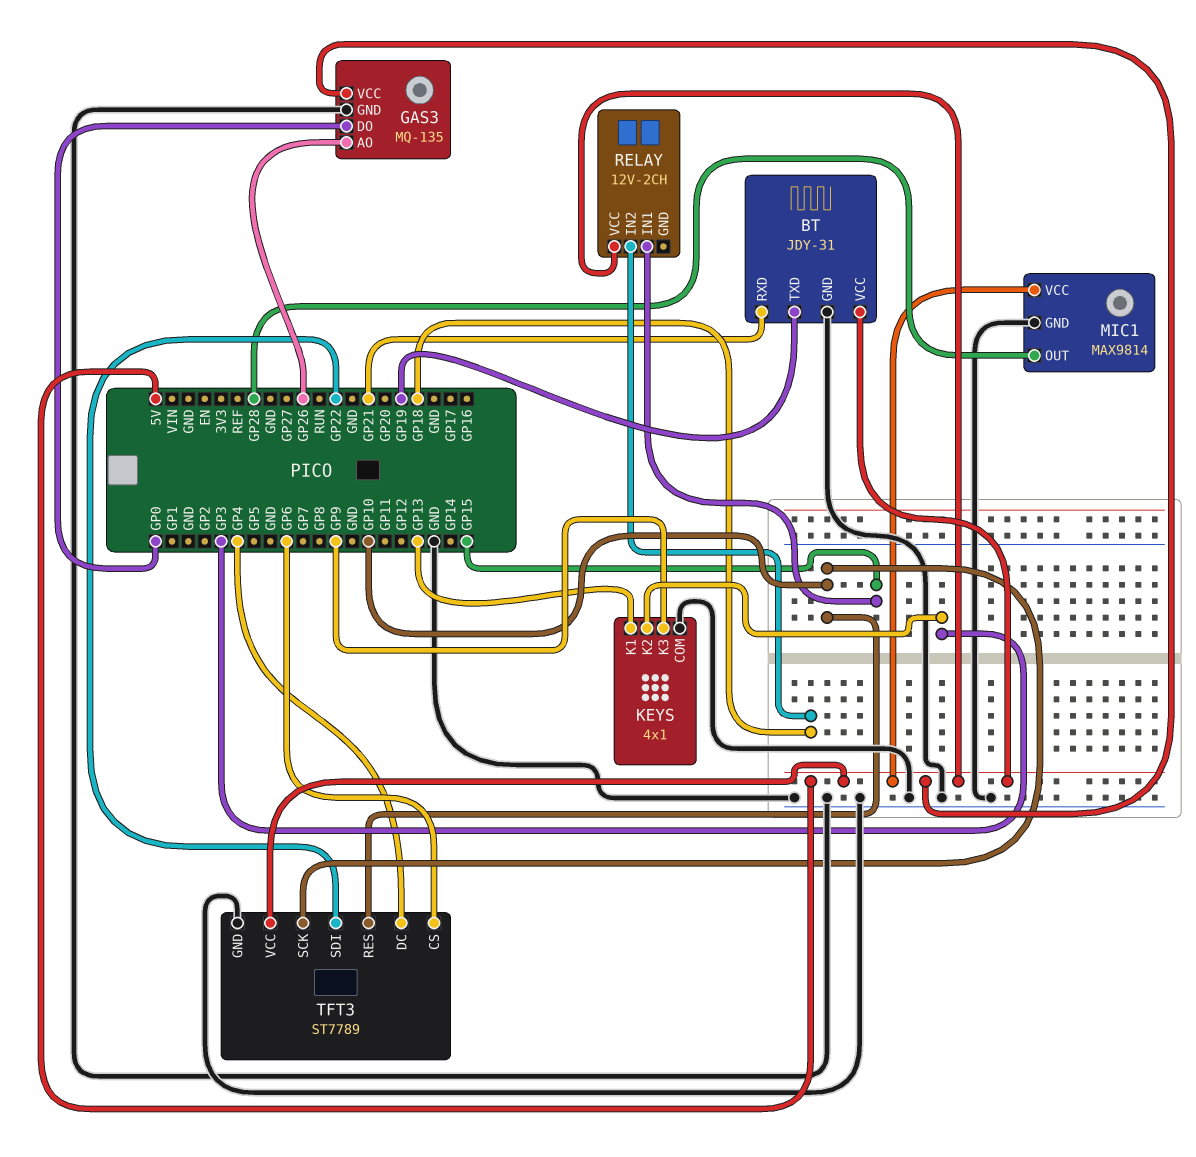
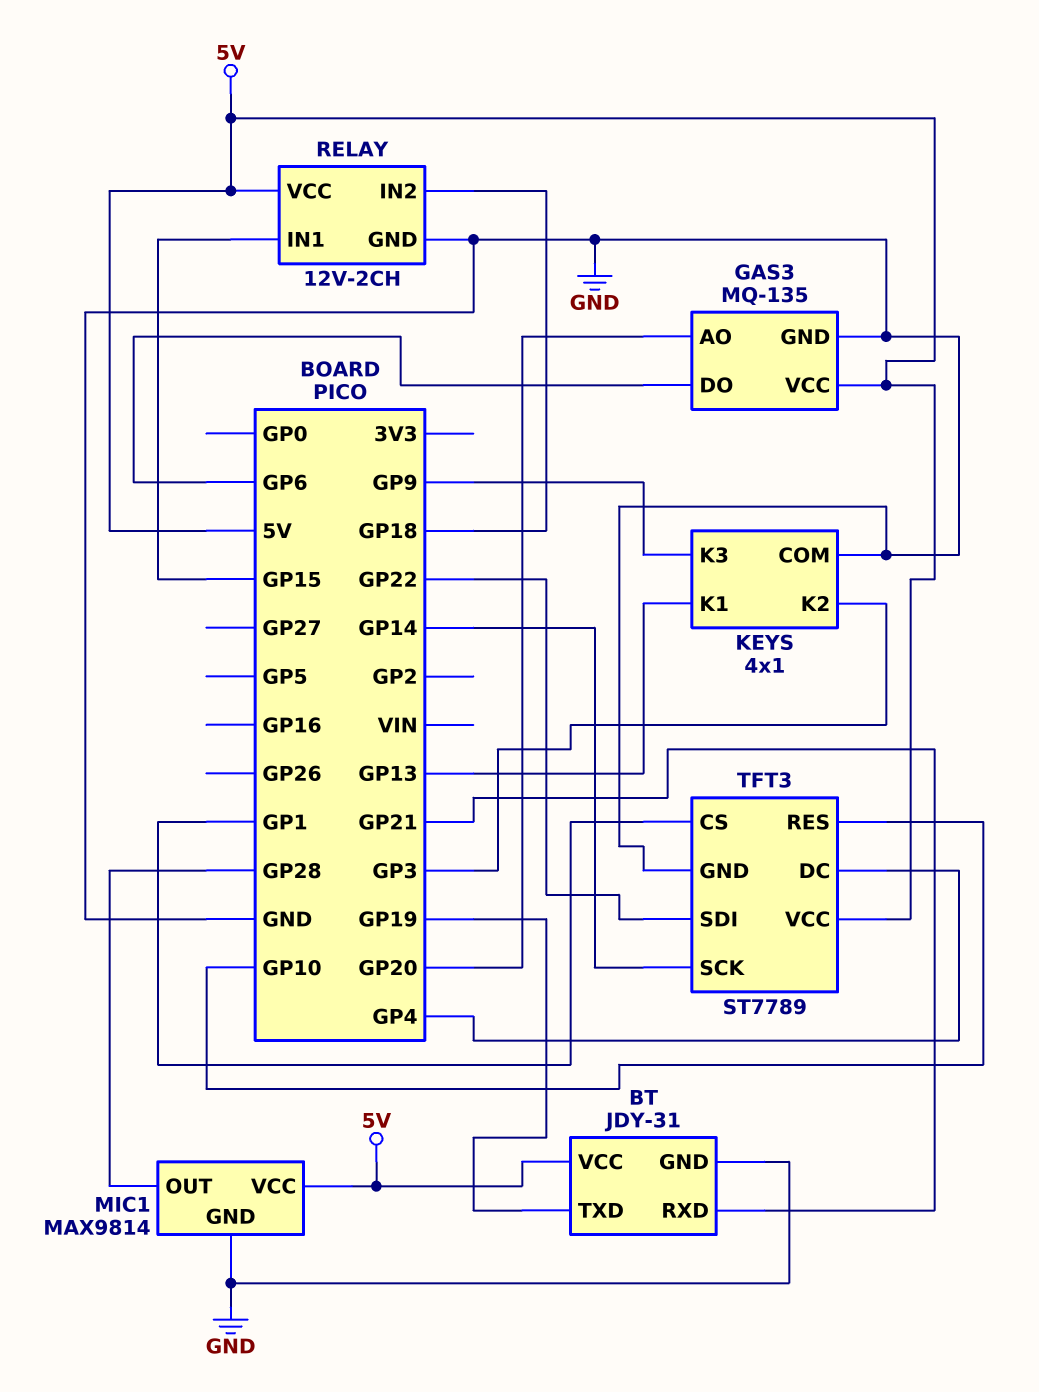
GAS3 pin AO: GP26 -> GP20
GAS3 pin DO: GP0 -> GP6
RELAY pin GND: none -> GND
TFT3 pin CS: GP6 -> GP1
TFT3 pin SCK: GP10 -> GP14

